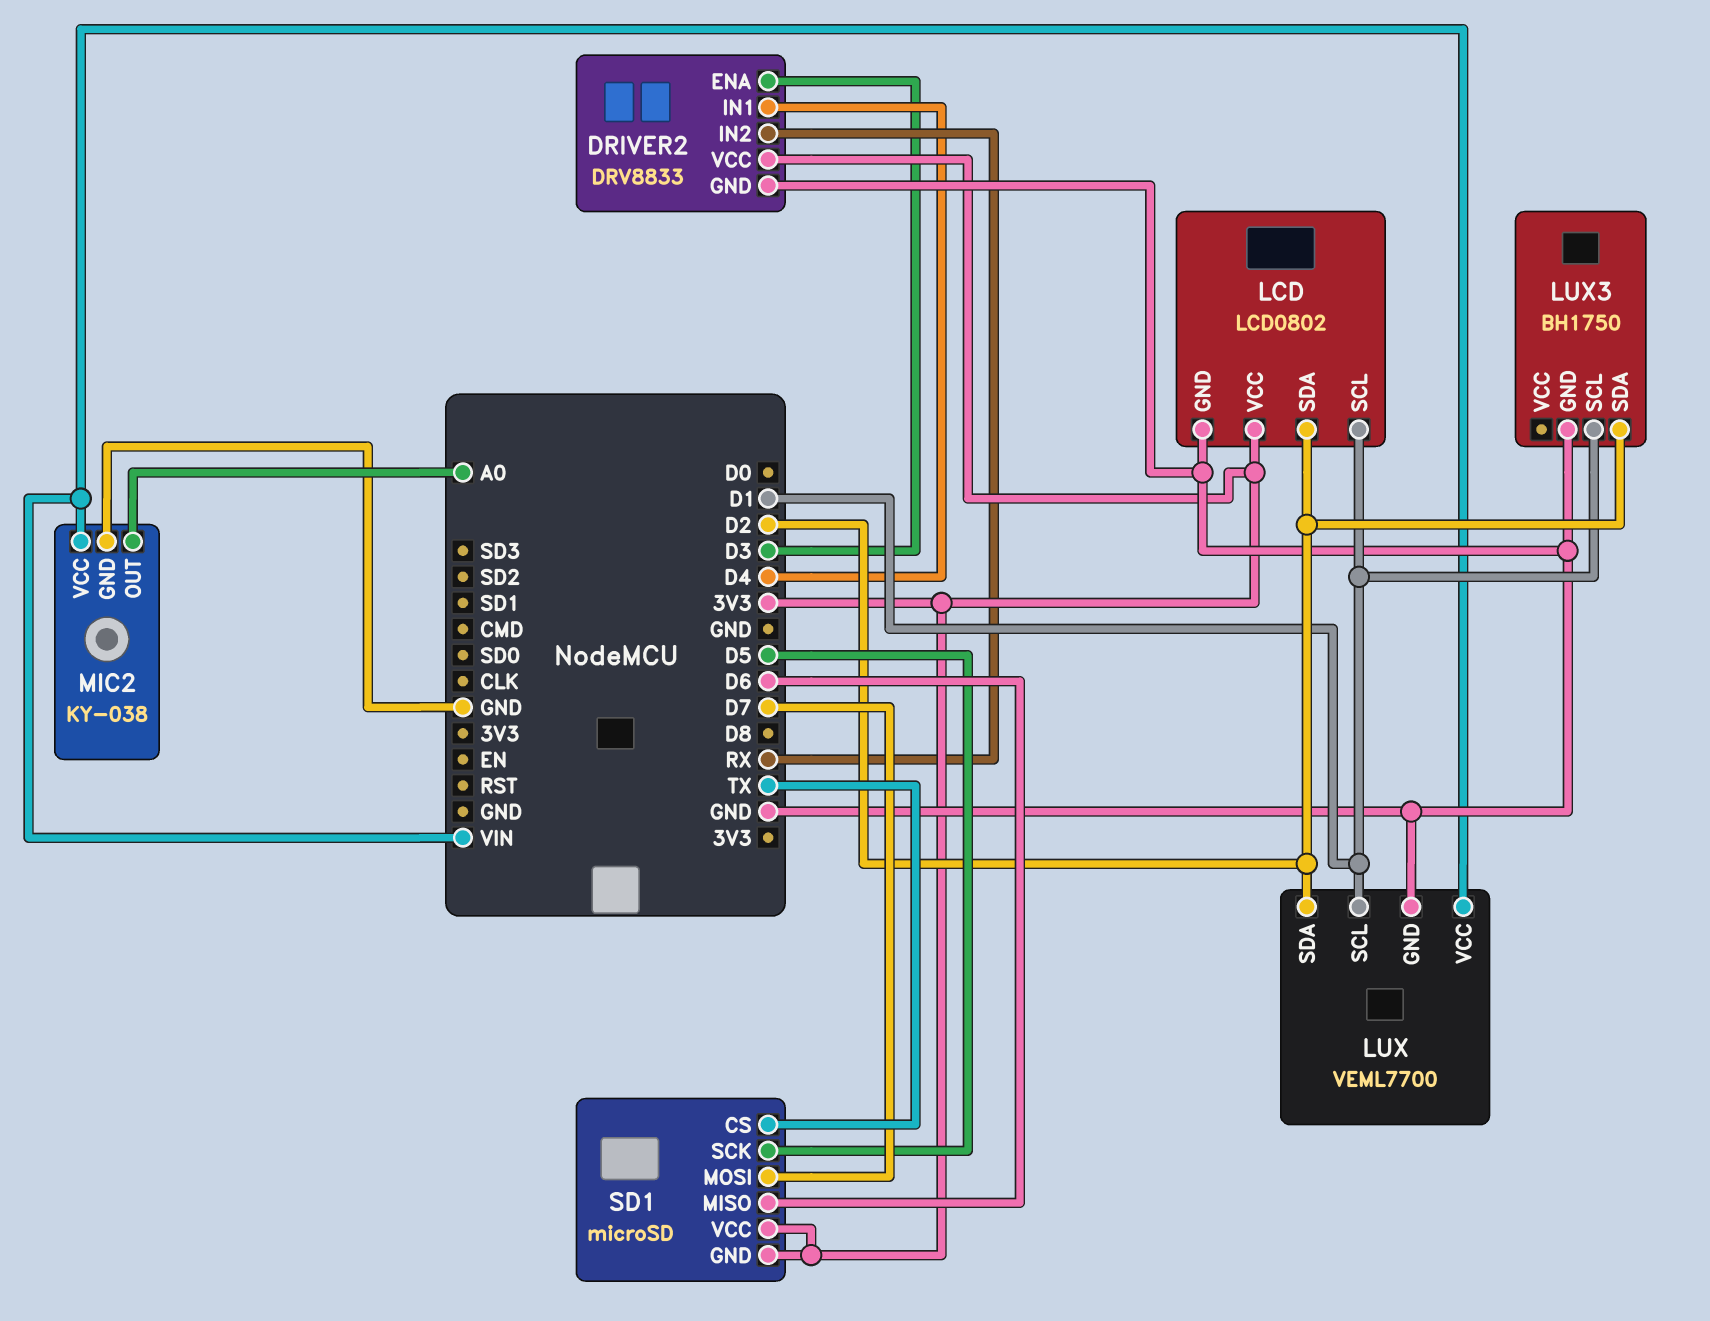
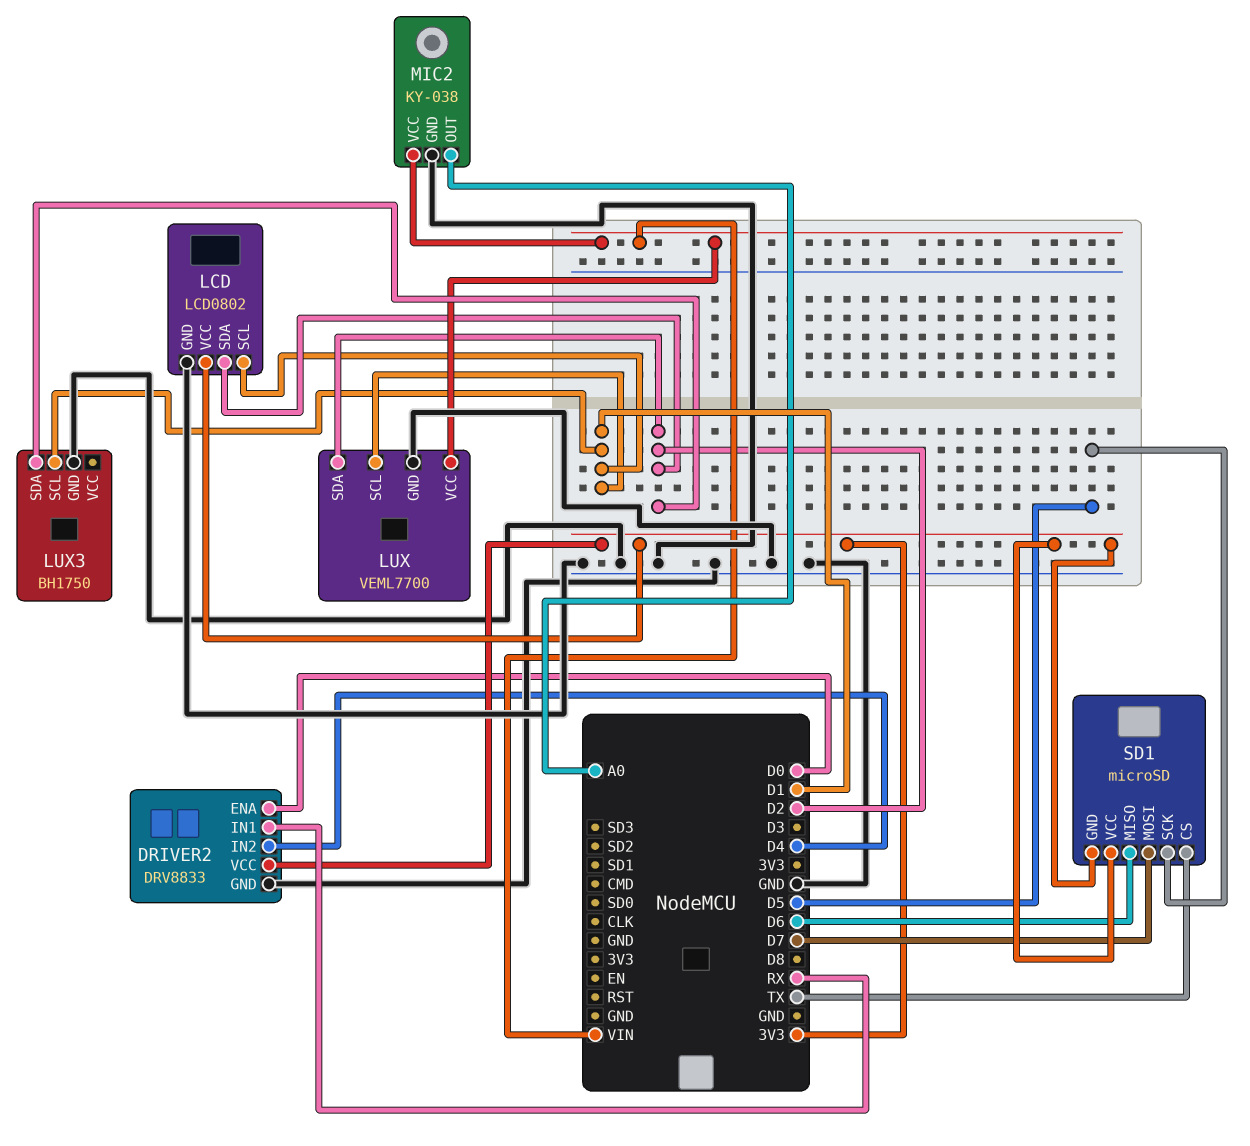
DRIVER2 pin ENA: D3 -> D0
DRIVER2 pin IN1: D4 -> RX
DRIVER2 pin IN2: RX -> D4

